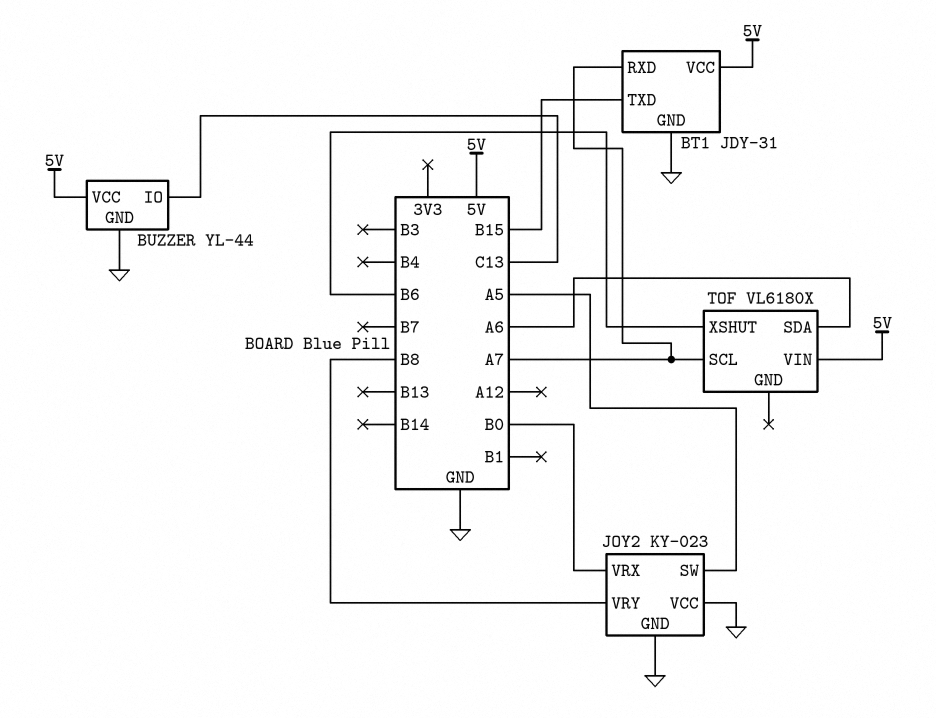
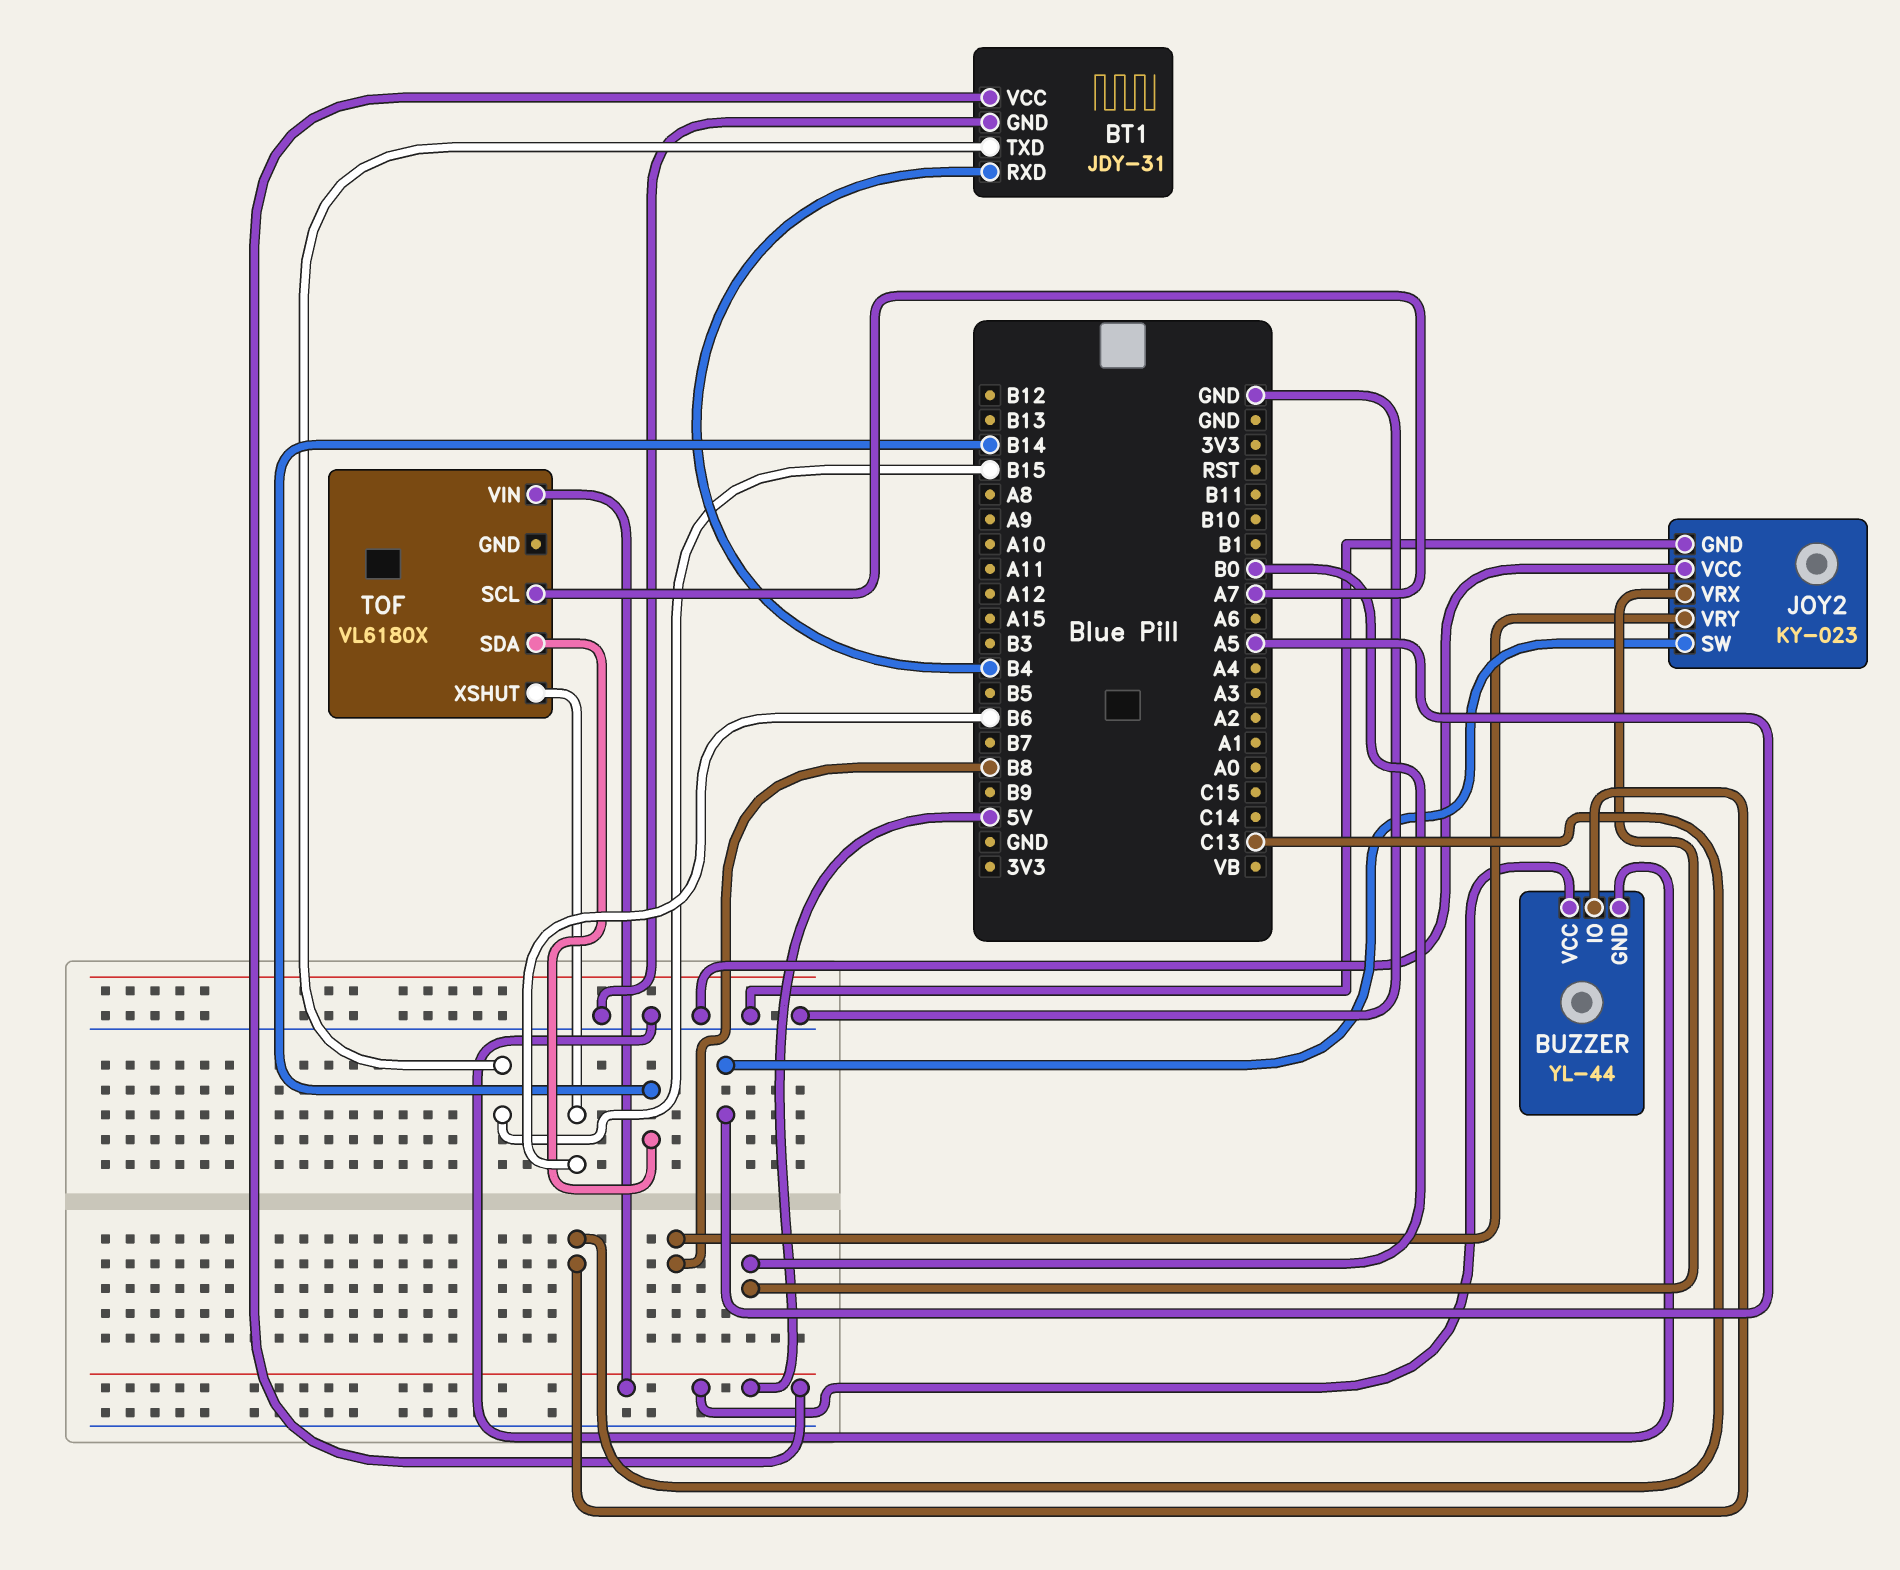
BT1 pin RXD: A7 -> B4
TOF pin SDA: A6 -> B14

